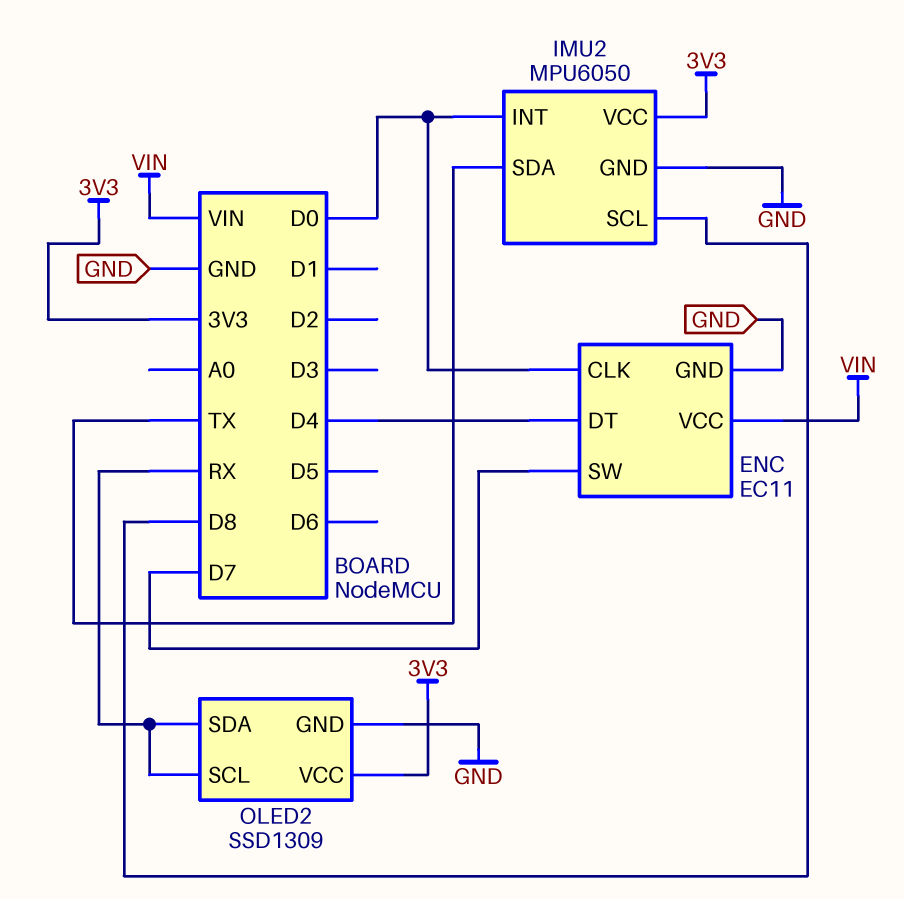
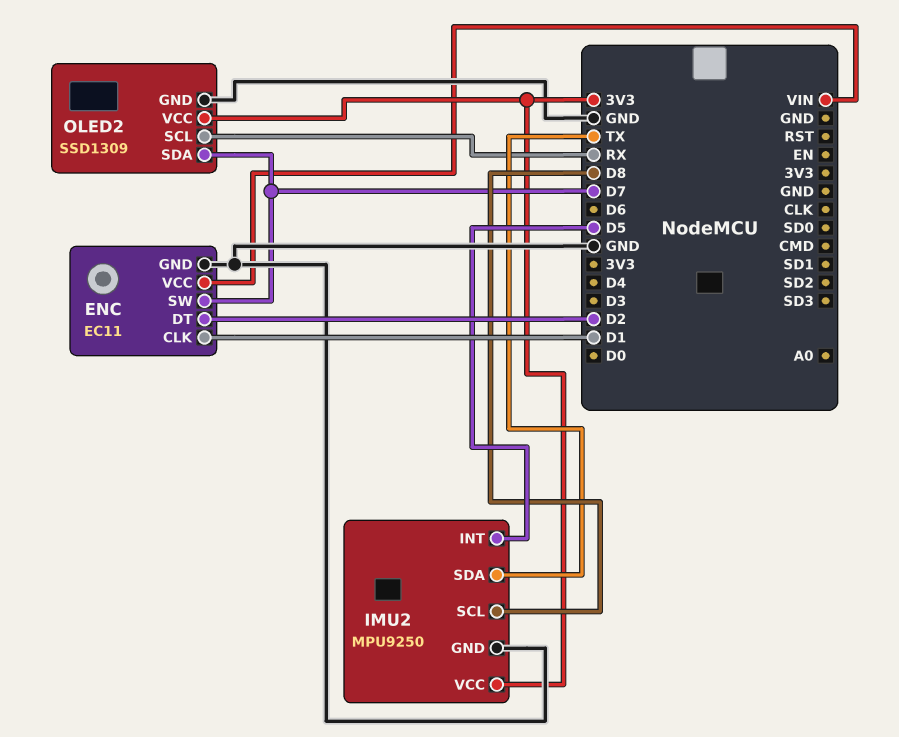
ENC pin CLK: D0 -> D1
ENC pin DT: D4 -> D2
IMU2: MPU6050 -> MPU9250
IMU2 pin INT: D0 -> D5
OLED2 pin SDA: RX -> D7

